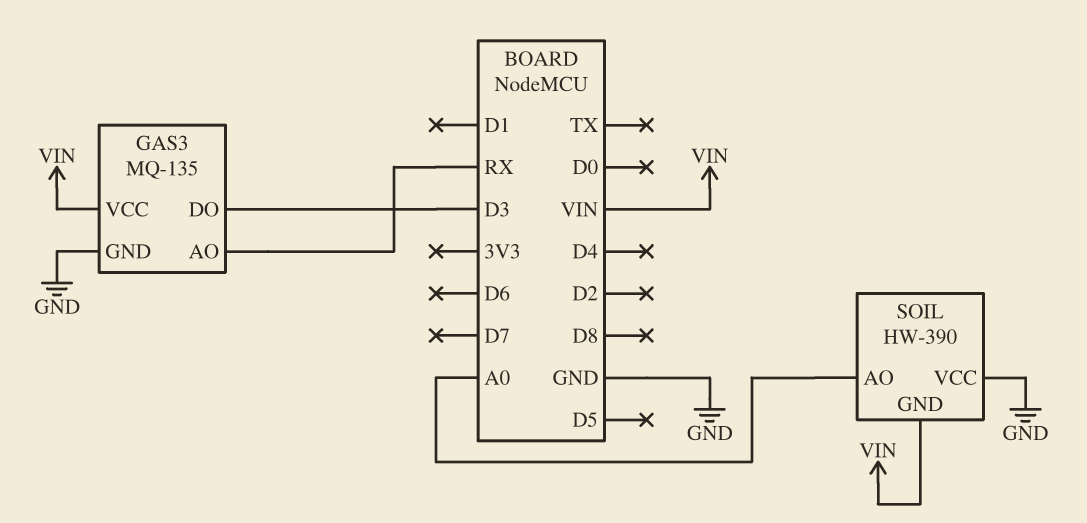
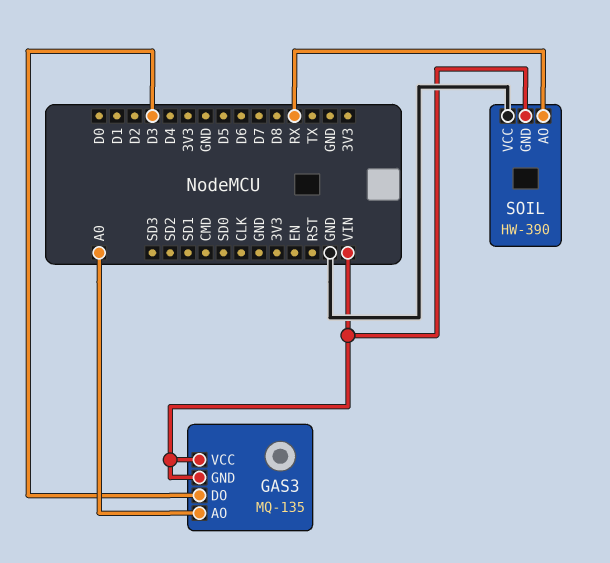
GAS3 pin AO: RX -> A0
GAS3 pin GND: GND -> VIN
SOIL pin AO: A0 -> RX

